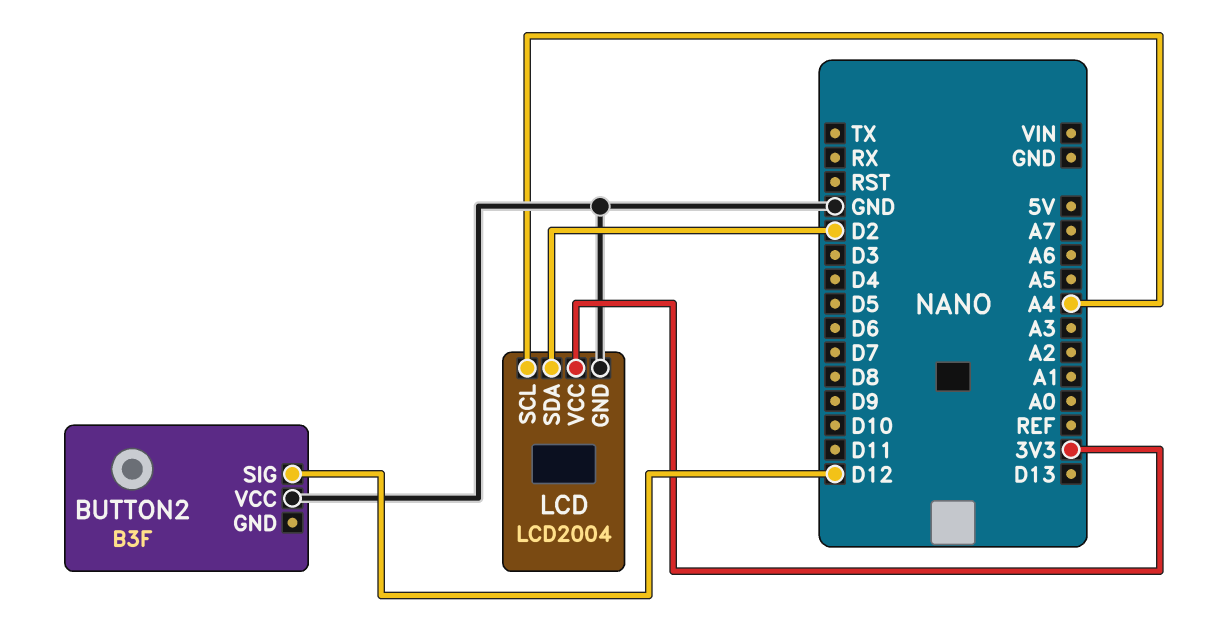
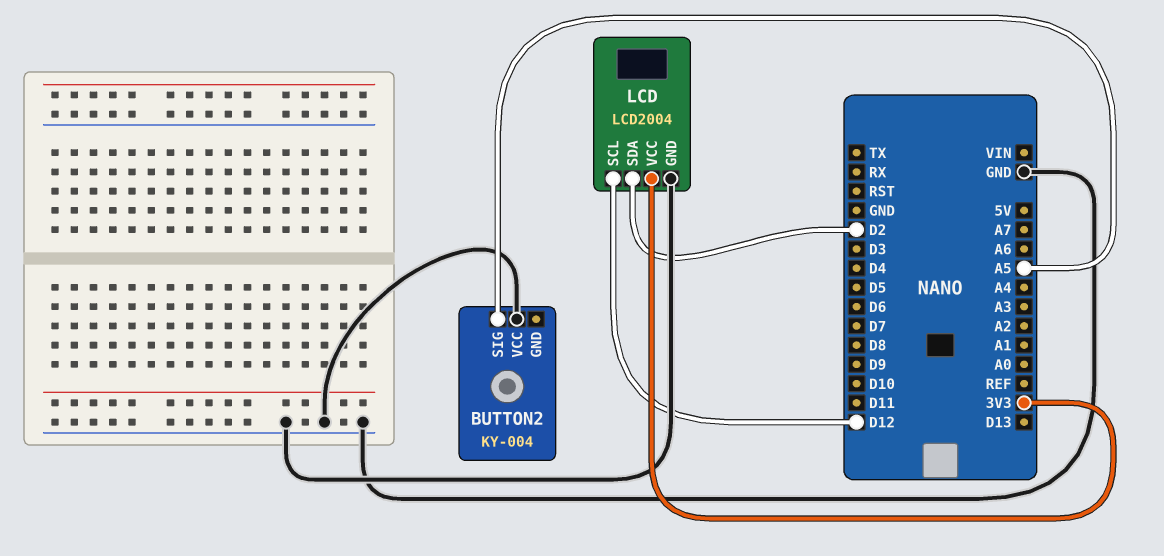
BUTTON2: B3F -> KY-004
BUTTON2 pin SIG: D12 -> A5
LCD pin SCL: A4 -> D12

